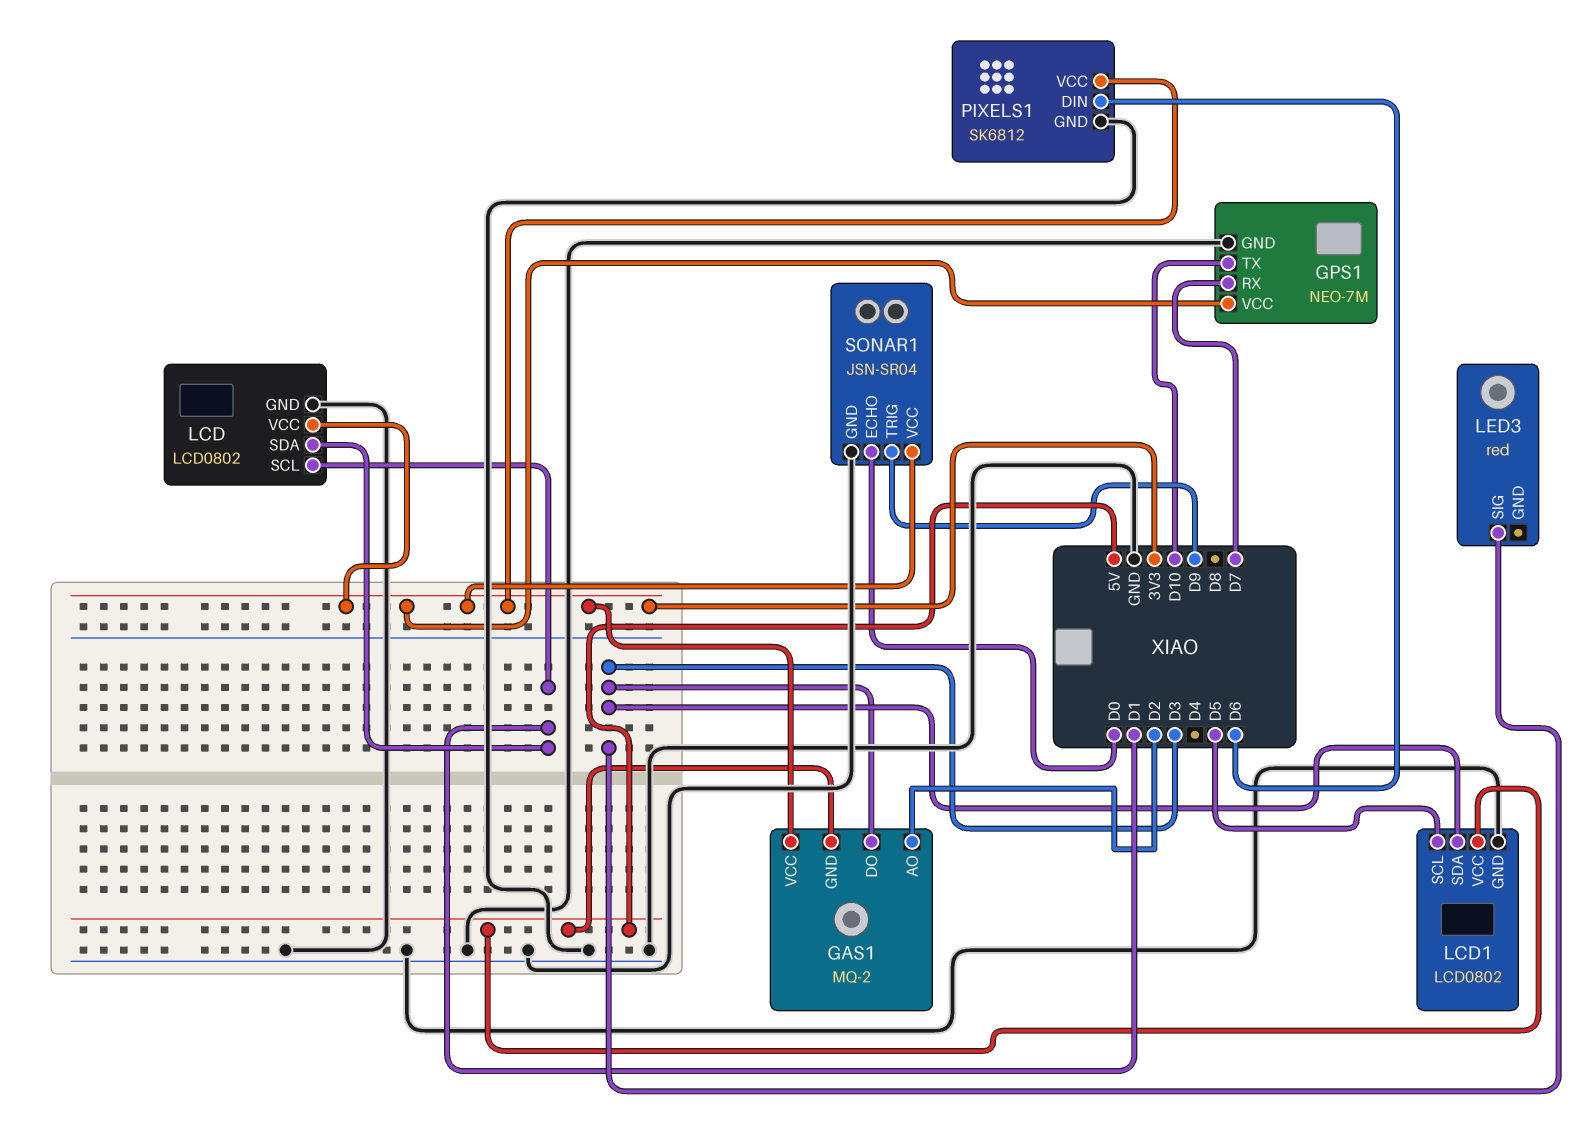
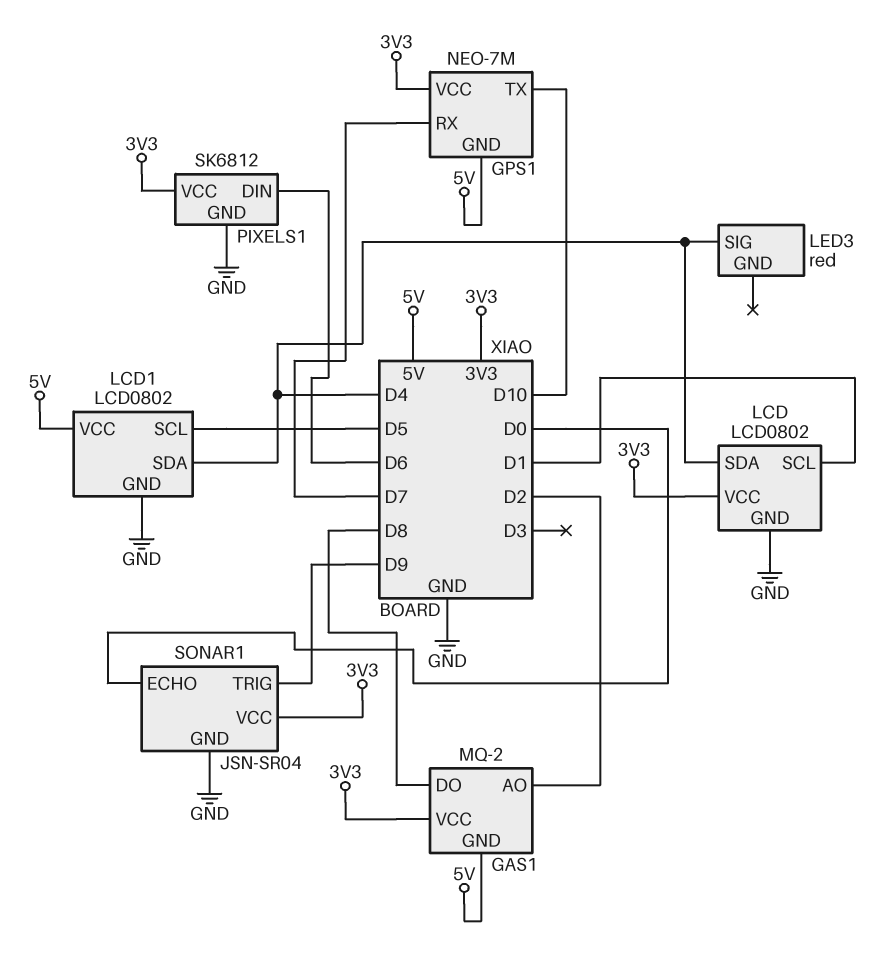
GAS1 pin DO: D3 -> D8
GPS1 pin GND: GND -> 5V
LCD pin SDA: D1 -> D4
LCD1 pin SDA: D3 -> D4
LED3 pin SIG: D3 -> D4

